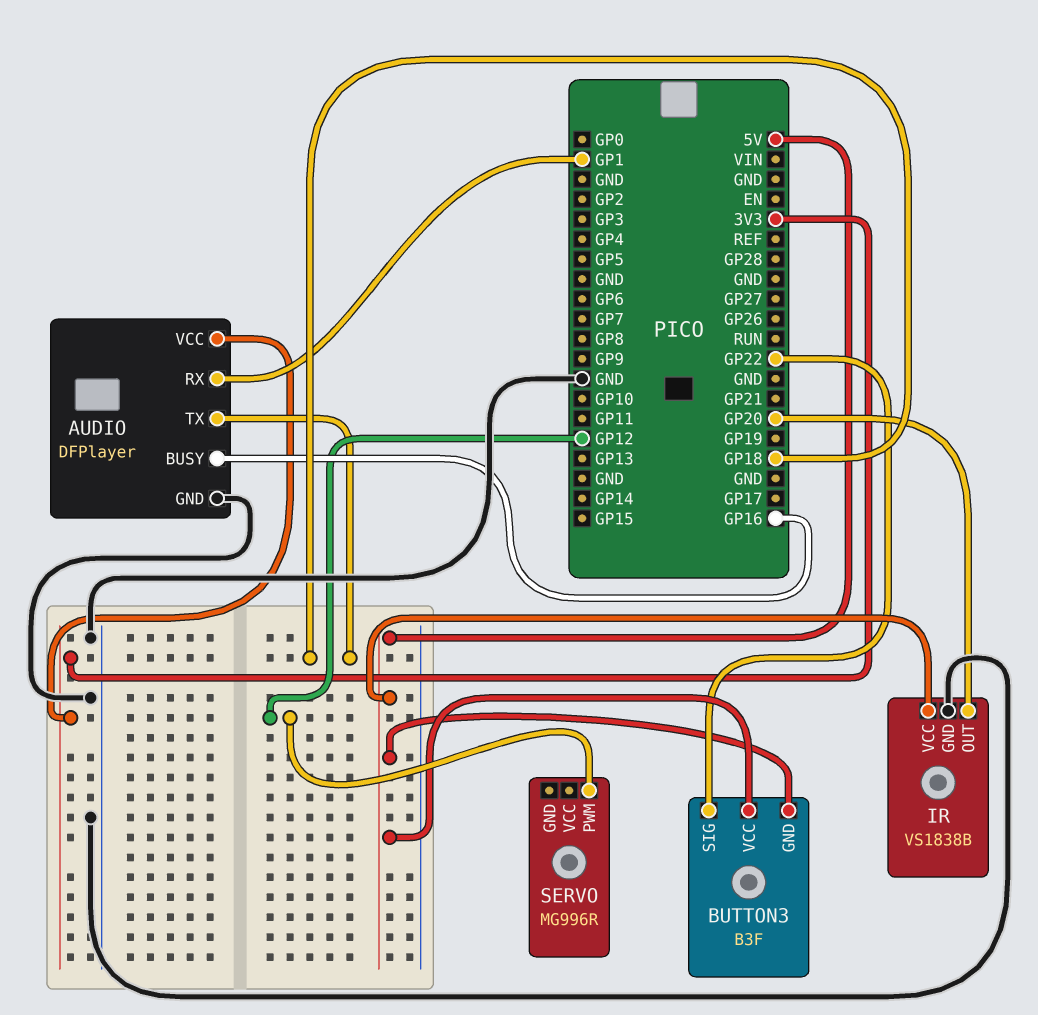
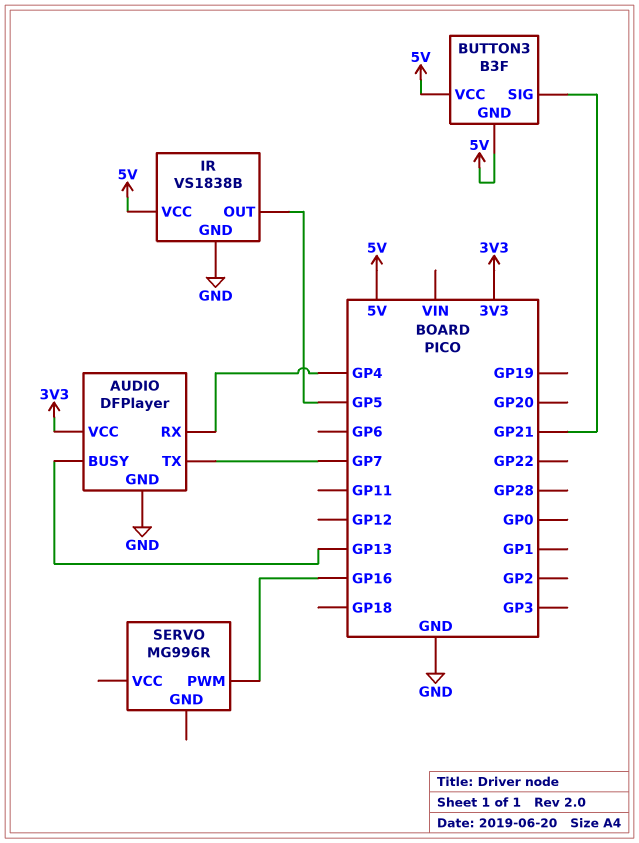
AUDIO pin BUSY: GP16 -> GP13
AUDIO pin RX: GP1 -> GP4
AUDIO pin TX: GP18 -> GP7
BUTTON3 pin SIG: GP22 -> GP21
IR pin OUT: GP20 -> GP5
SERVO pin PWM: GP12 -> GP16

